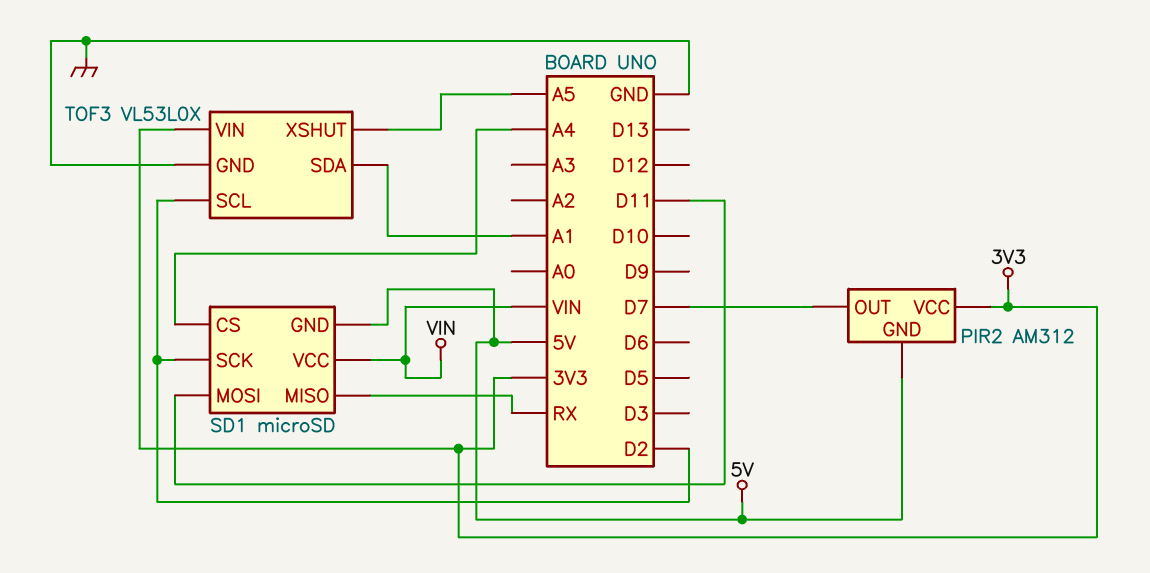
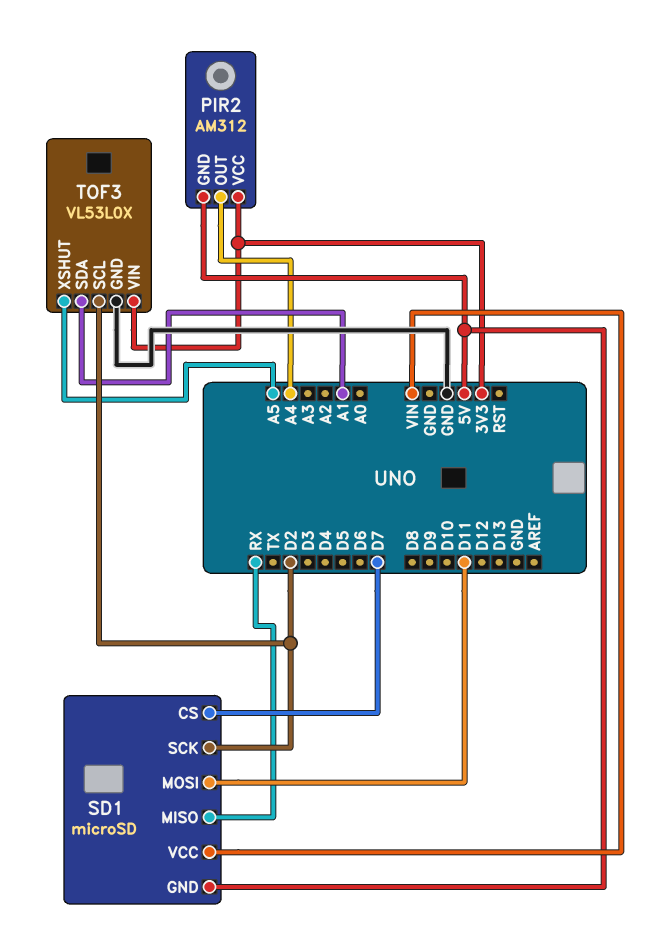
PIR2 pin OUT: D7 -> A4
SD1 pin CS: A4 -> D7

